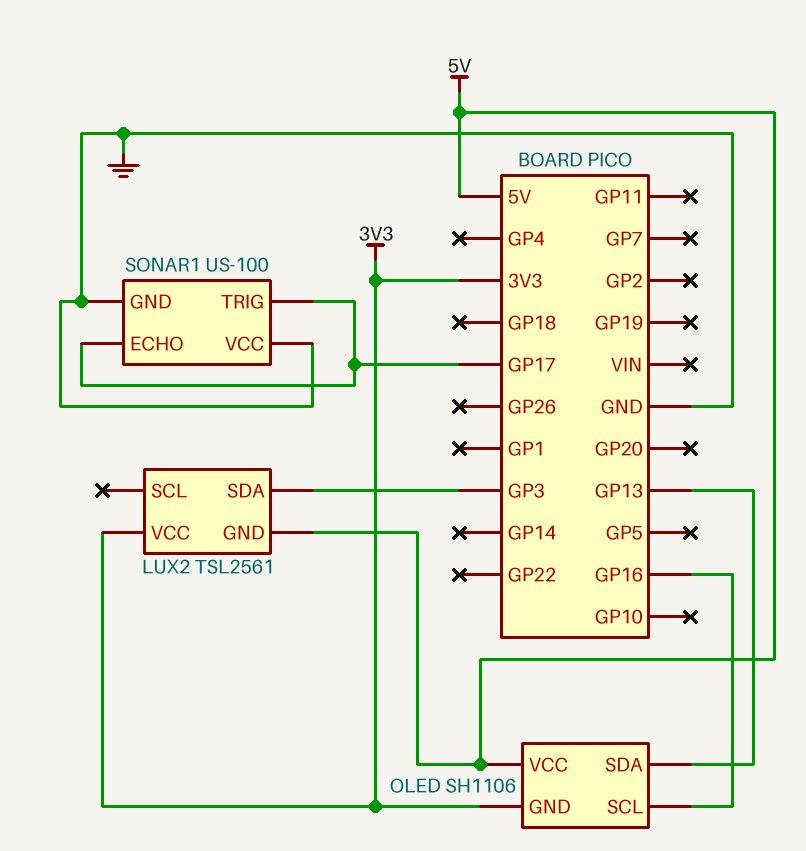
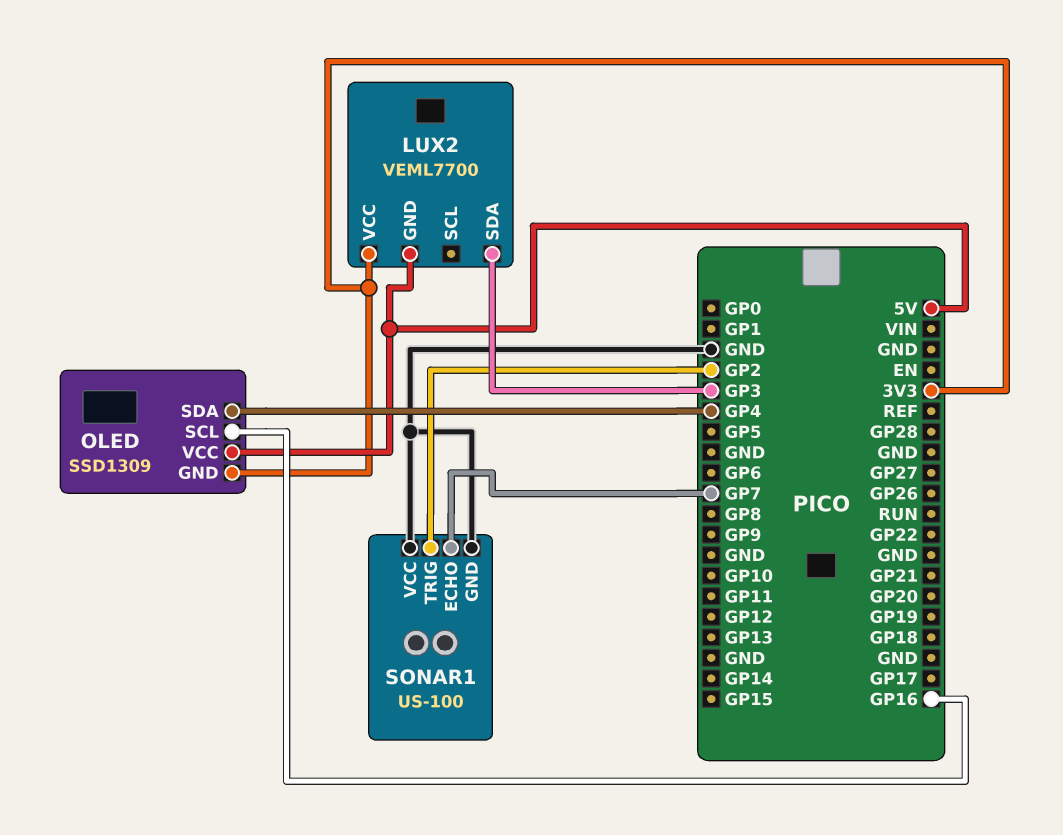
LUX2: TSL2561 -> VEML7700
OLED: SH1106 -> SSD1309
OLED pin SDA: GP13 -> GP4
SONAR1 pin ECHO: GP17 -> GP7
SONAR1 pin TRIG: GP17 -> GP2

